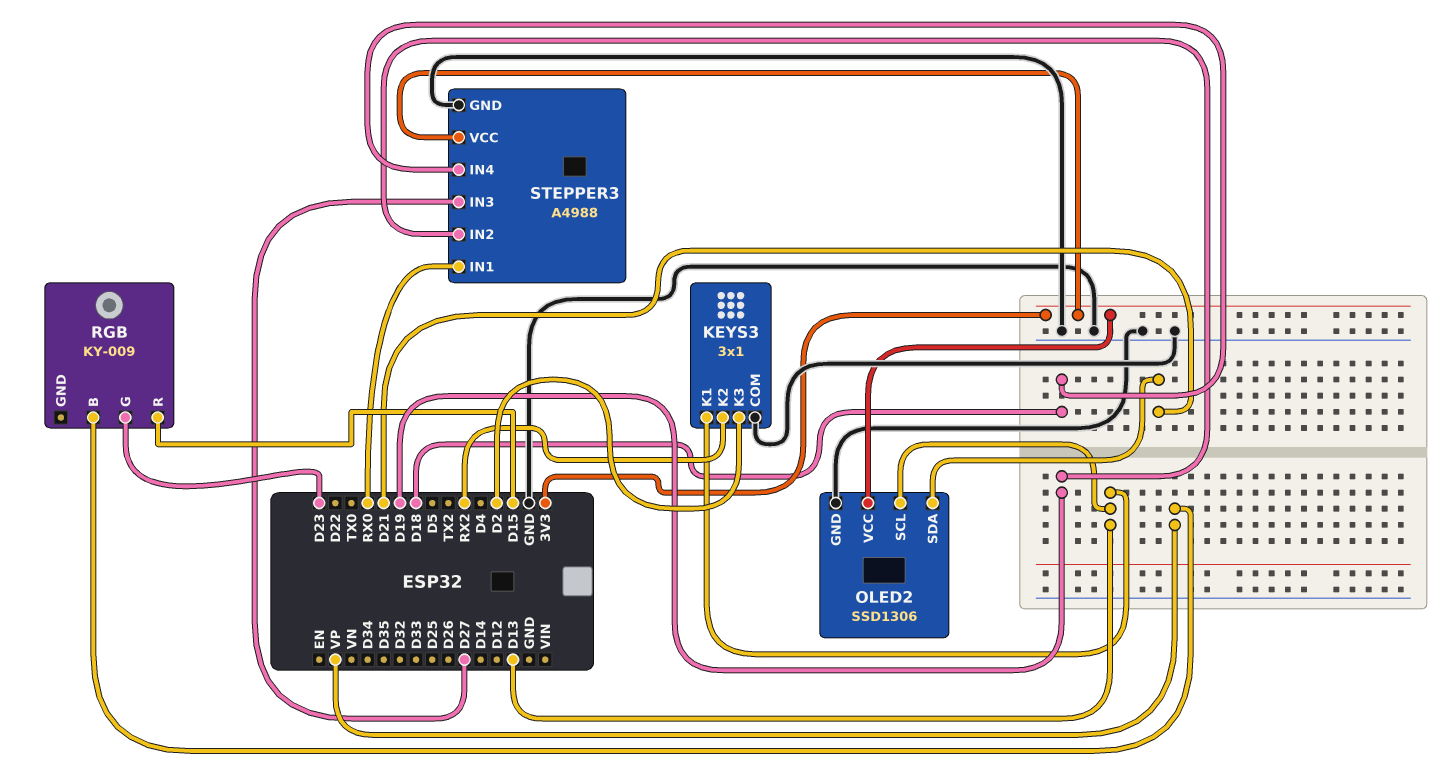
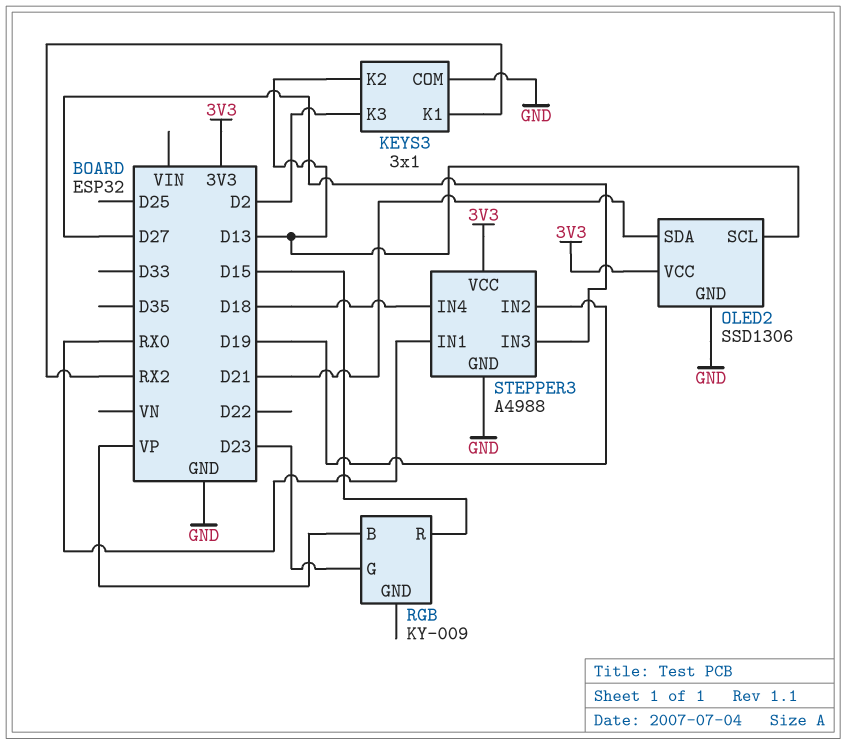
KEYS3 pin K1: D13 -> RX2
KEYS3 pin K2: RX2 -> D13

